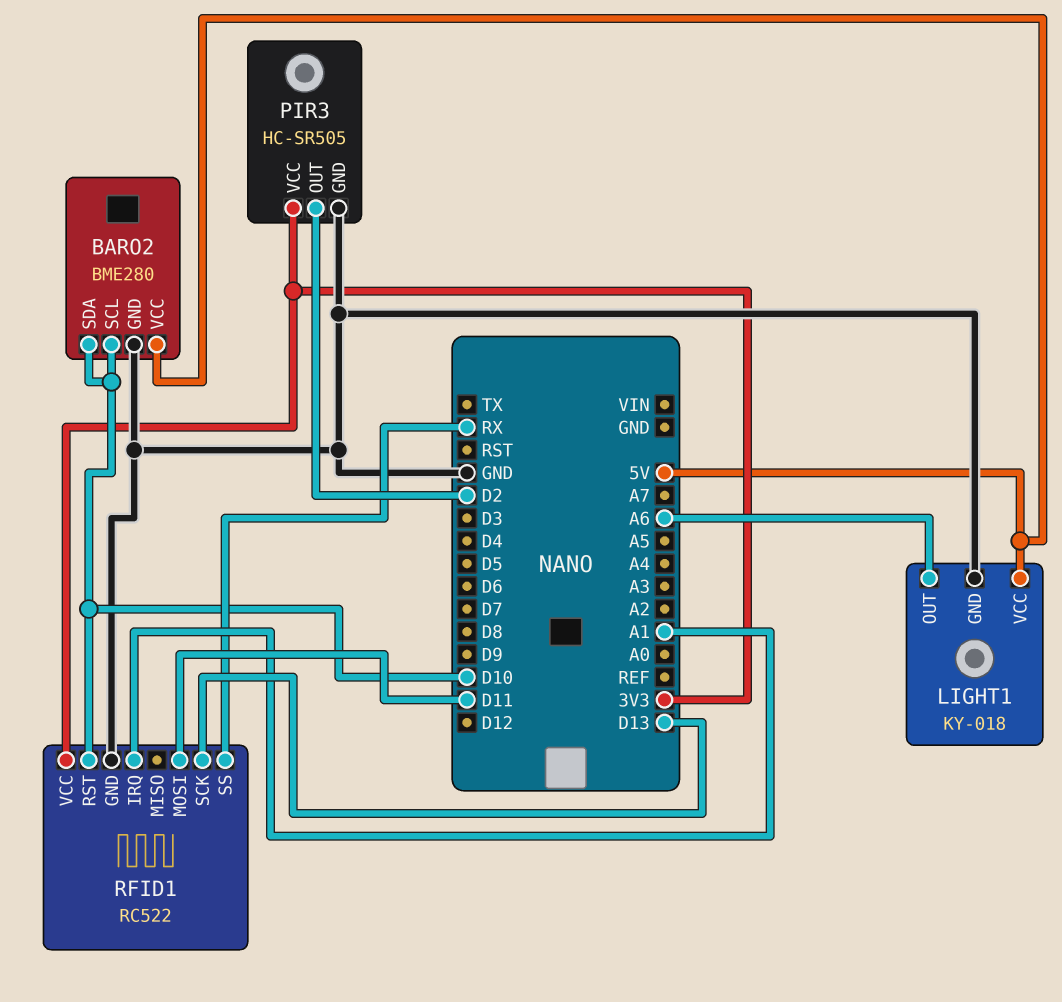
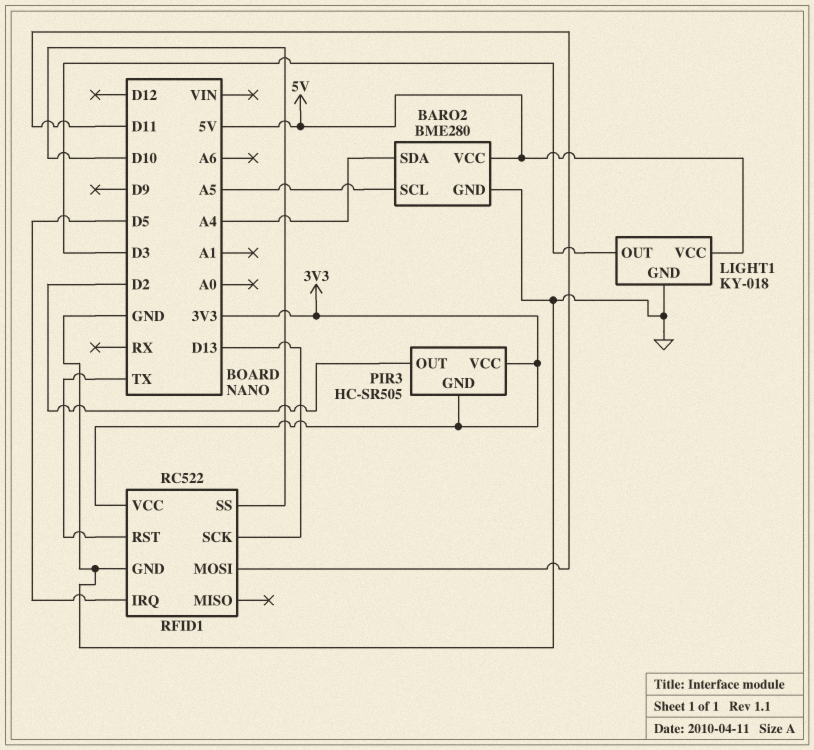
BARO2 pin SCL: D10 -> A5
BARO2 pin SDA: D10 -> A4
LIGHT1 pin OUT: A6 -> D3
PIR3 pin GND: GND -> 3V3
RFID1 pin IRQ: A1 -> D5
RFID1 pin RST: D10 -> TX
RFID1 pin SS: RX -> D10

